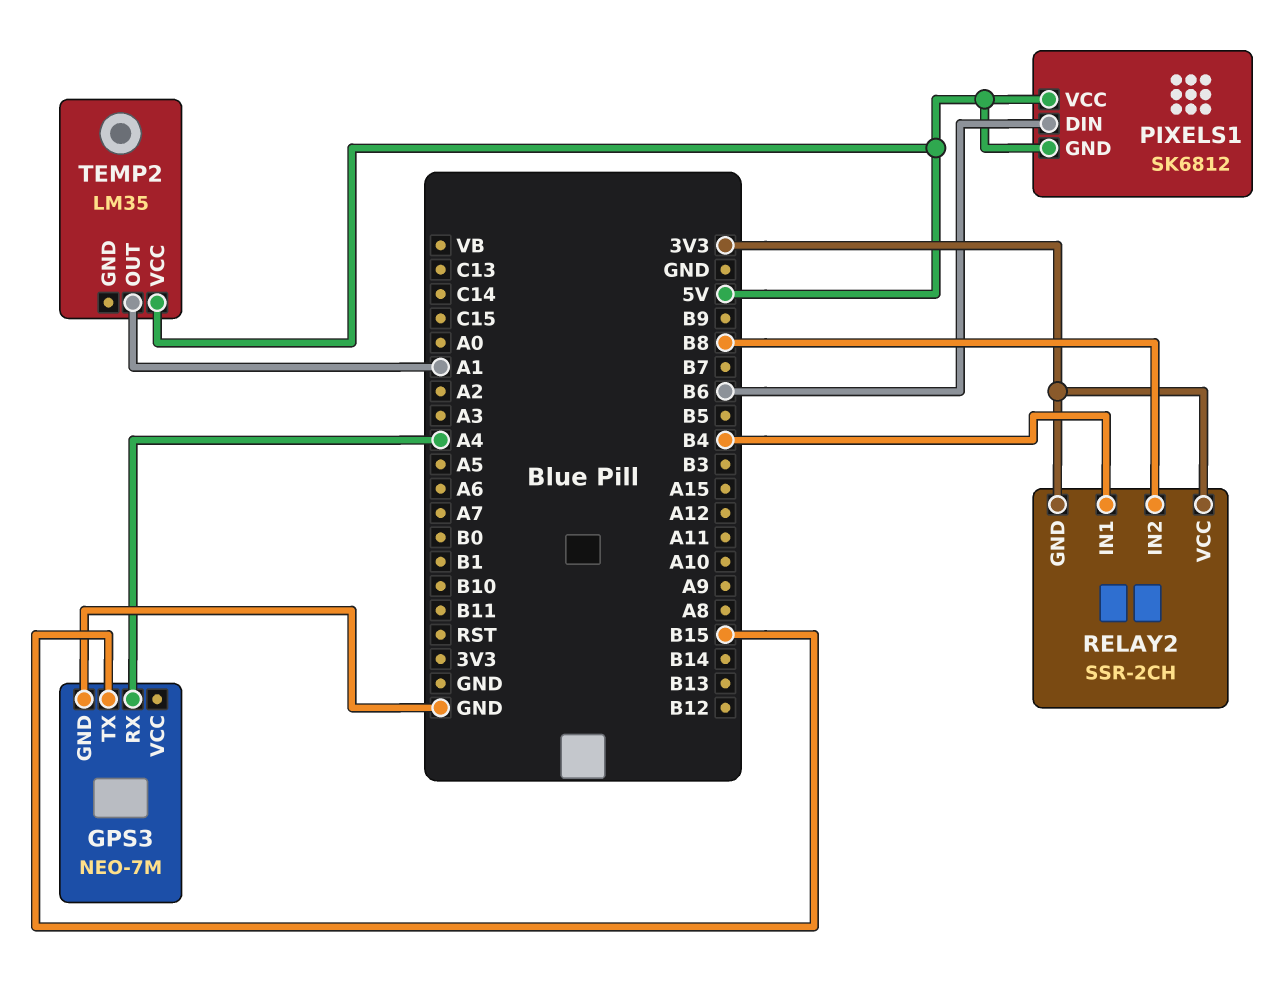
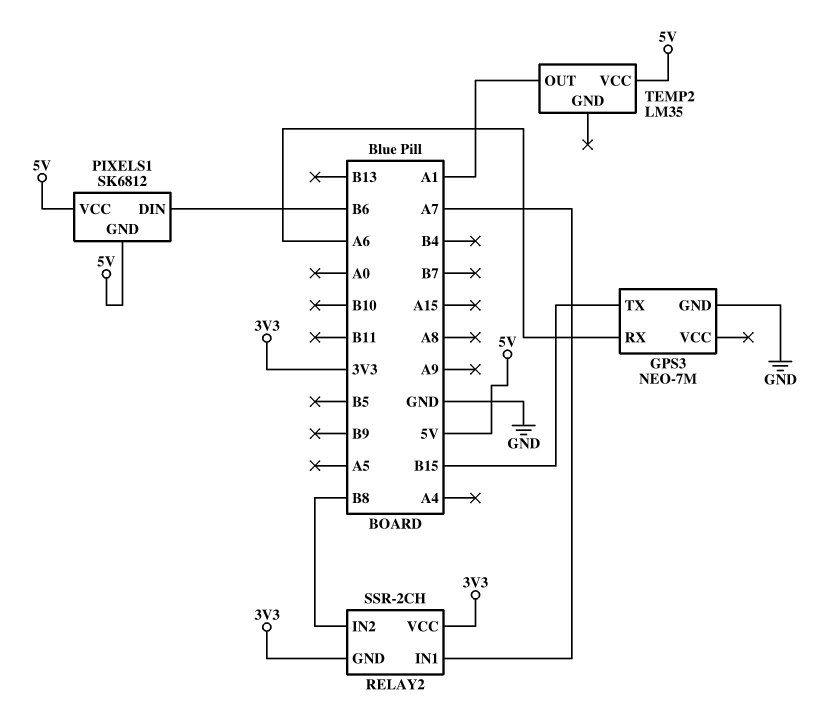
GPS3 pin RX: A4 -> A6
RELAY2 pin IN1: B4 -> A7

